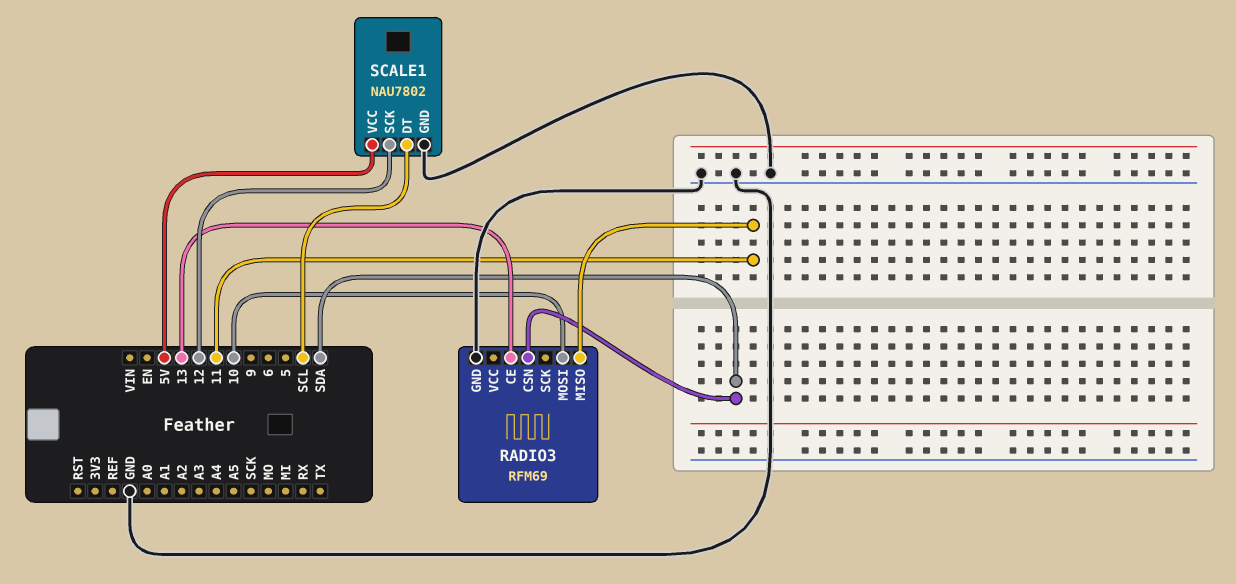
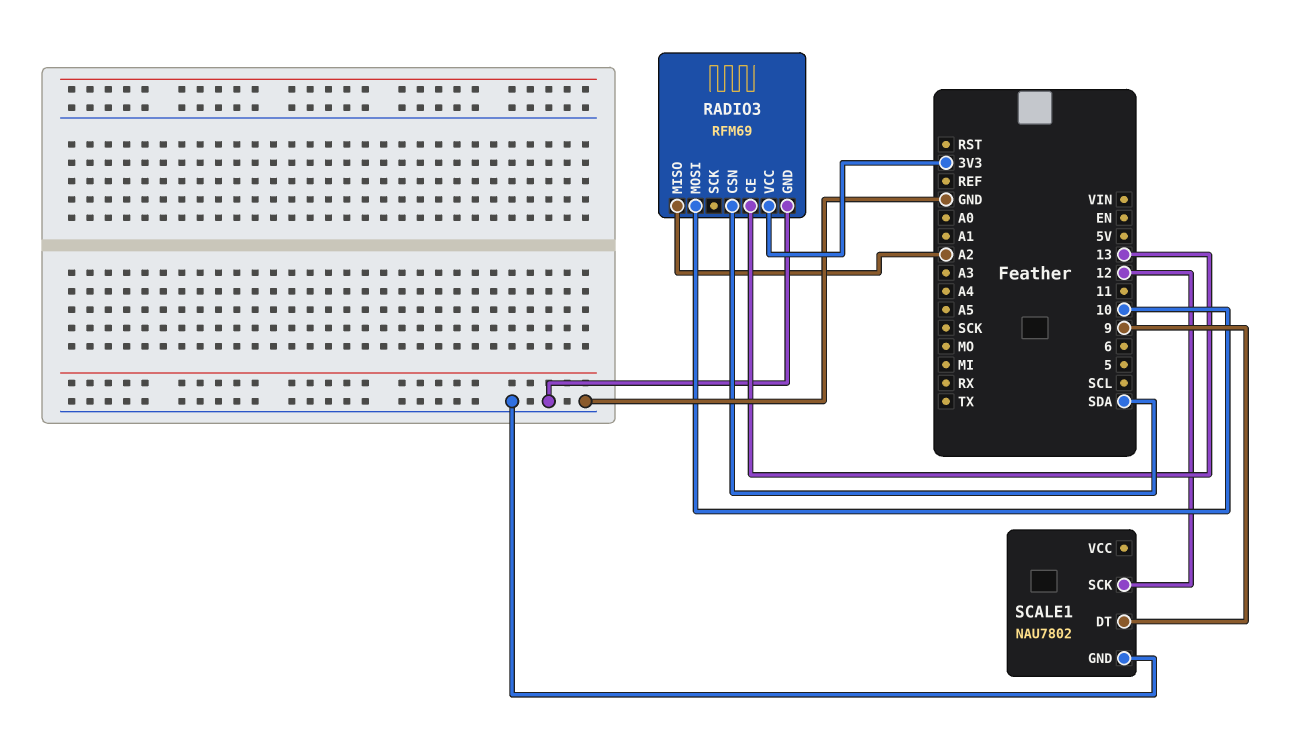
RADIO3 pin MISO: 11 -> A2
RADIO3 pin VCC: none -> 3V3
SCALE1 pin DT: SCL -> 9
SCALE1 pin VCC: 5V -> none

